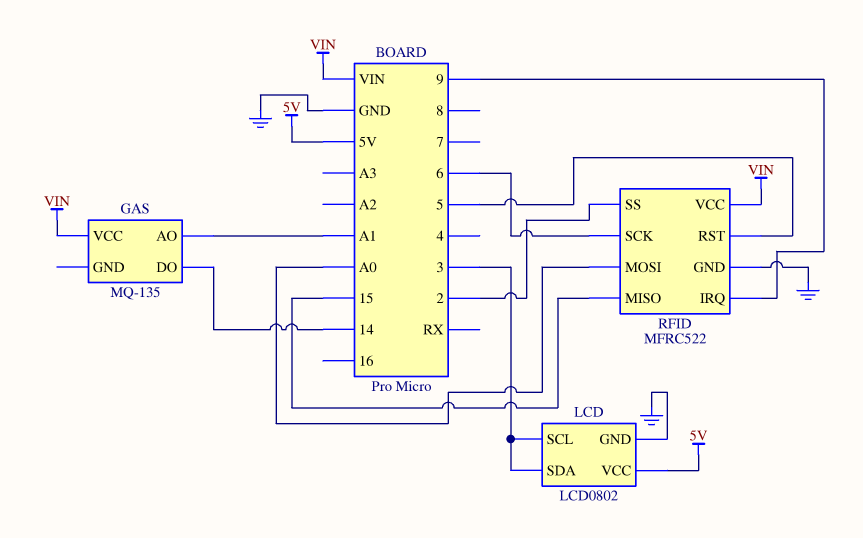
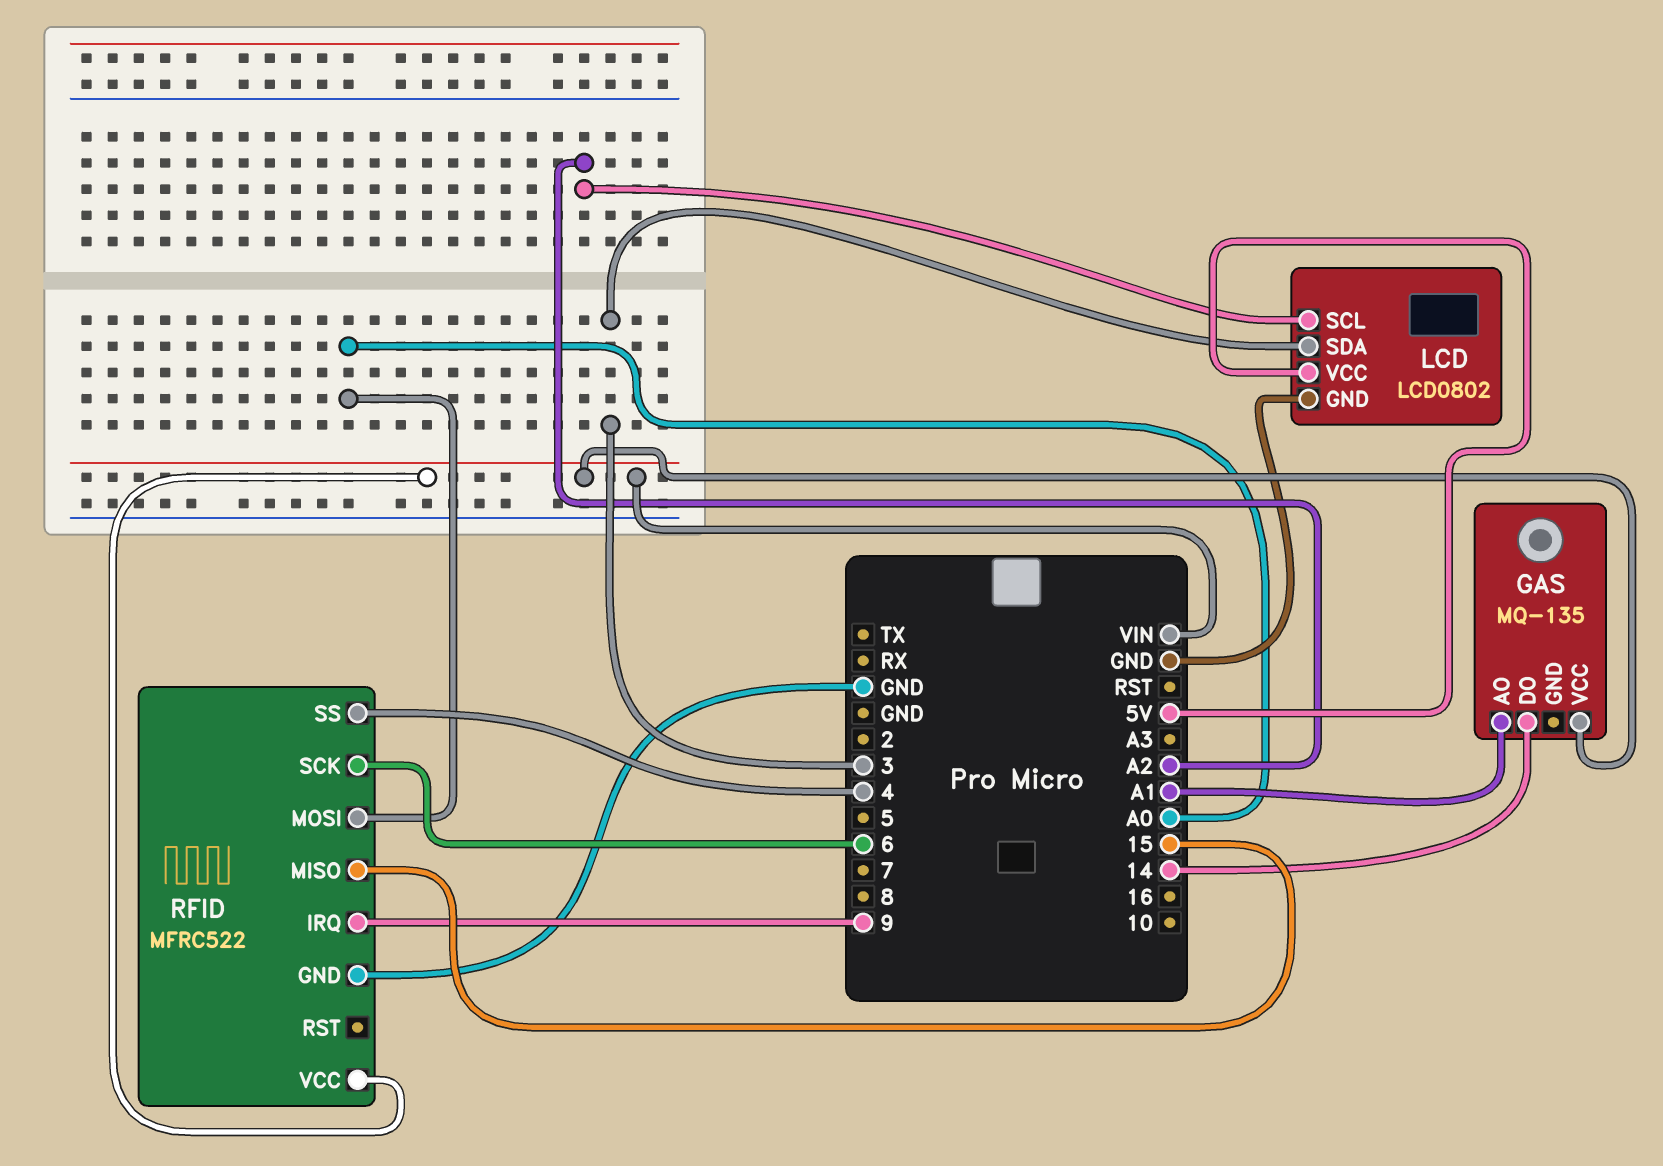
LCD pin SCL: 3 -> A2
RFID pin RST: 5 -> none
RFID pin SS: 2 -> 4

